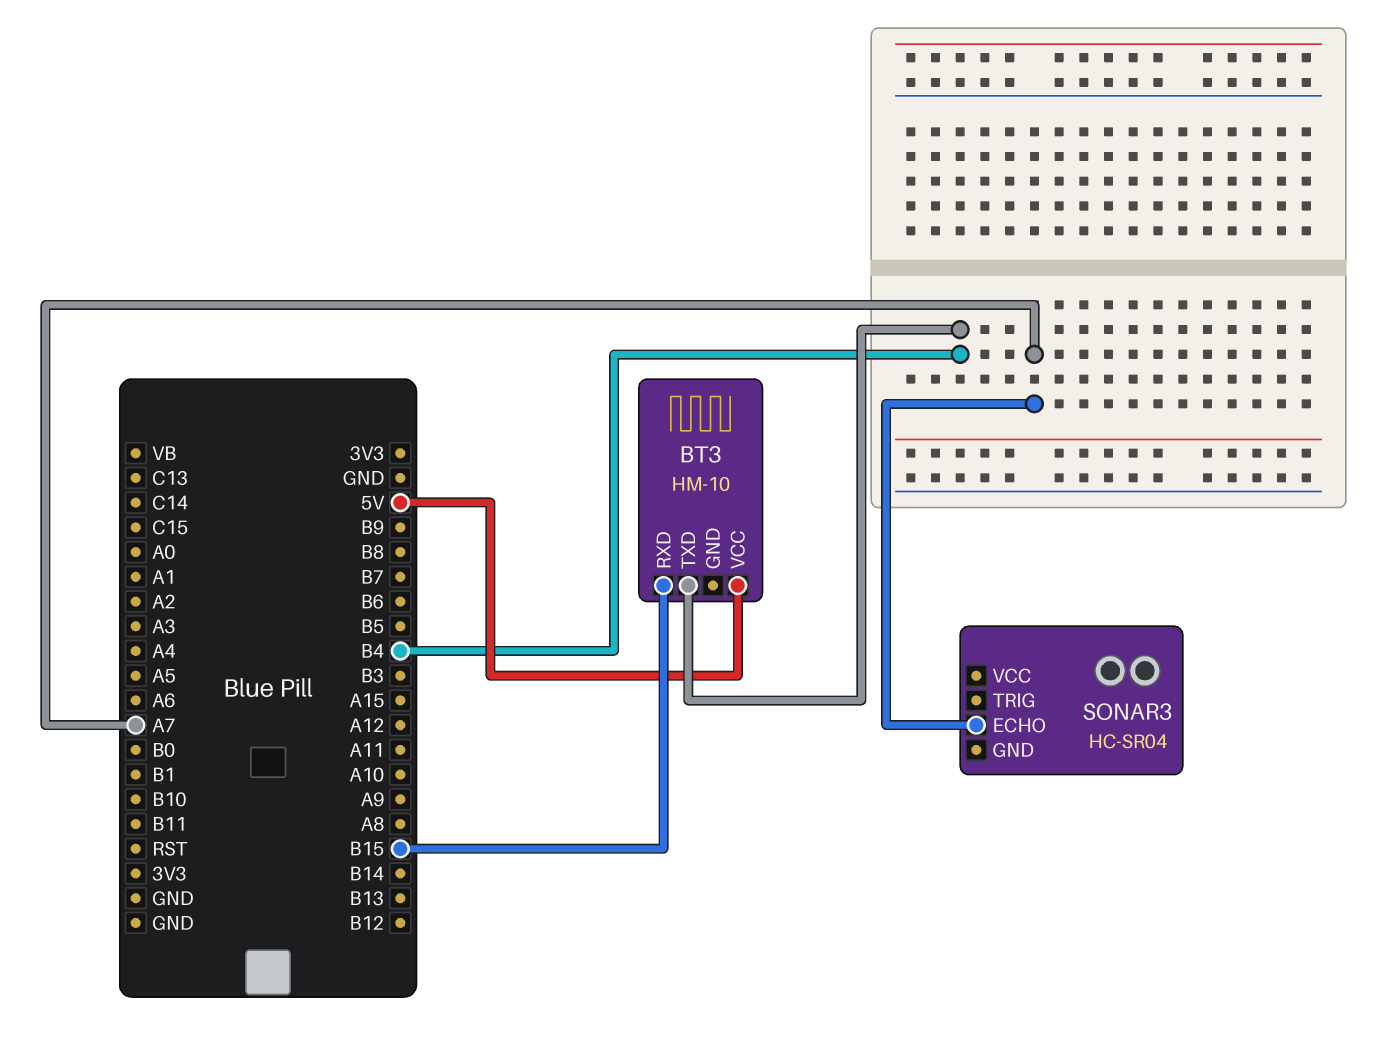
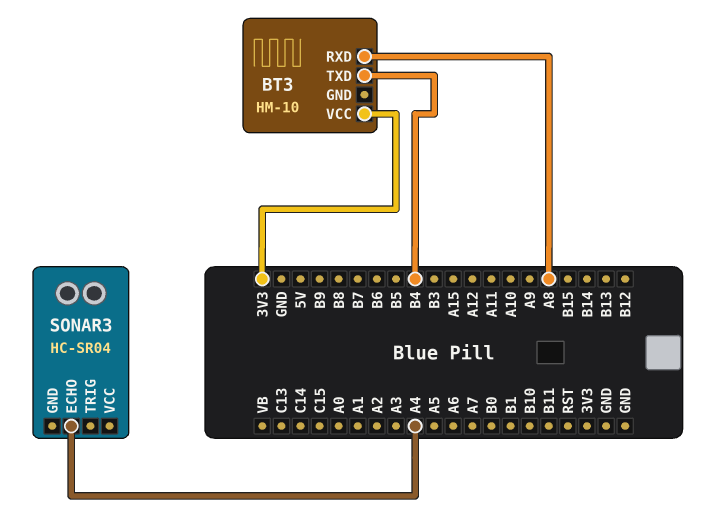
BT3 pin RXD: B15 -> A8
BT3 pin VCC: 5V -> 3V3
SONAR3 pin ECHO: A7 -> A4

